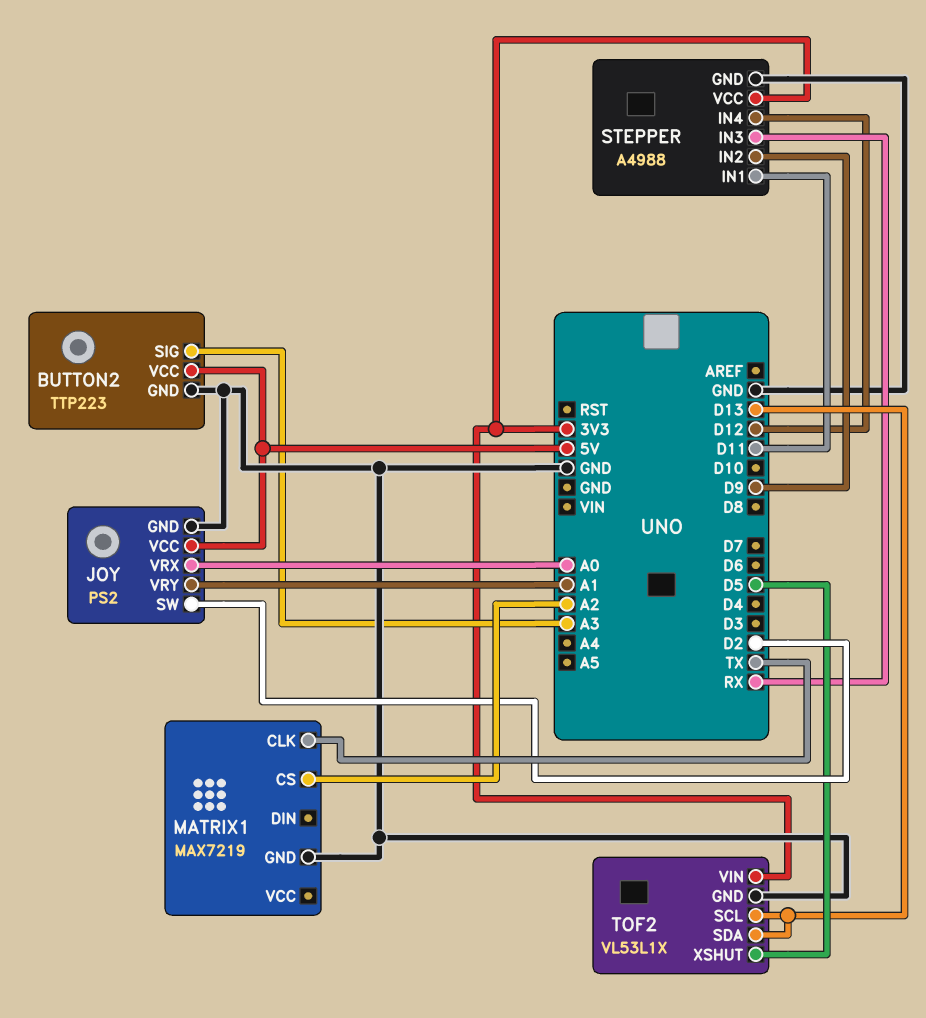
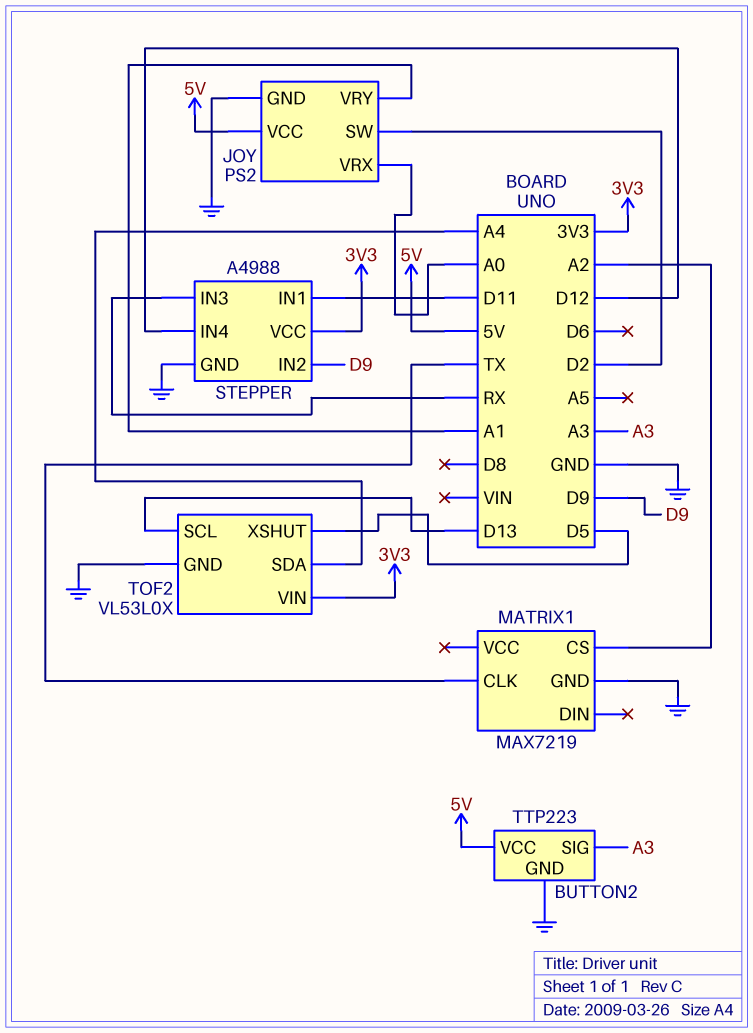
TOF2: VL53L1X -> VL53L0X
TOF2 pin SDA: D13 -> A4

